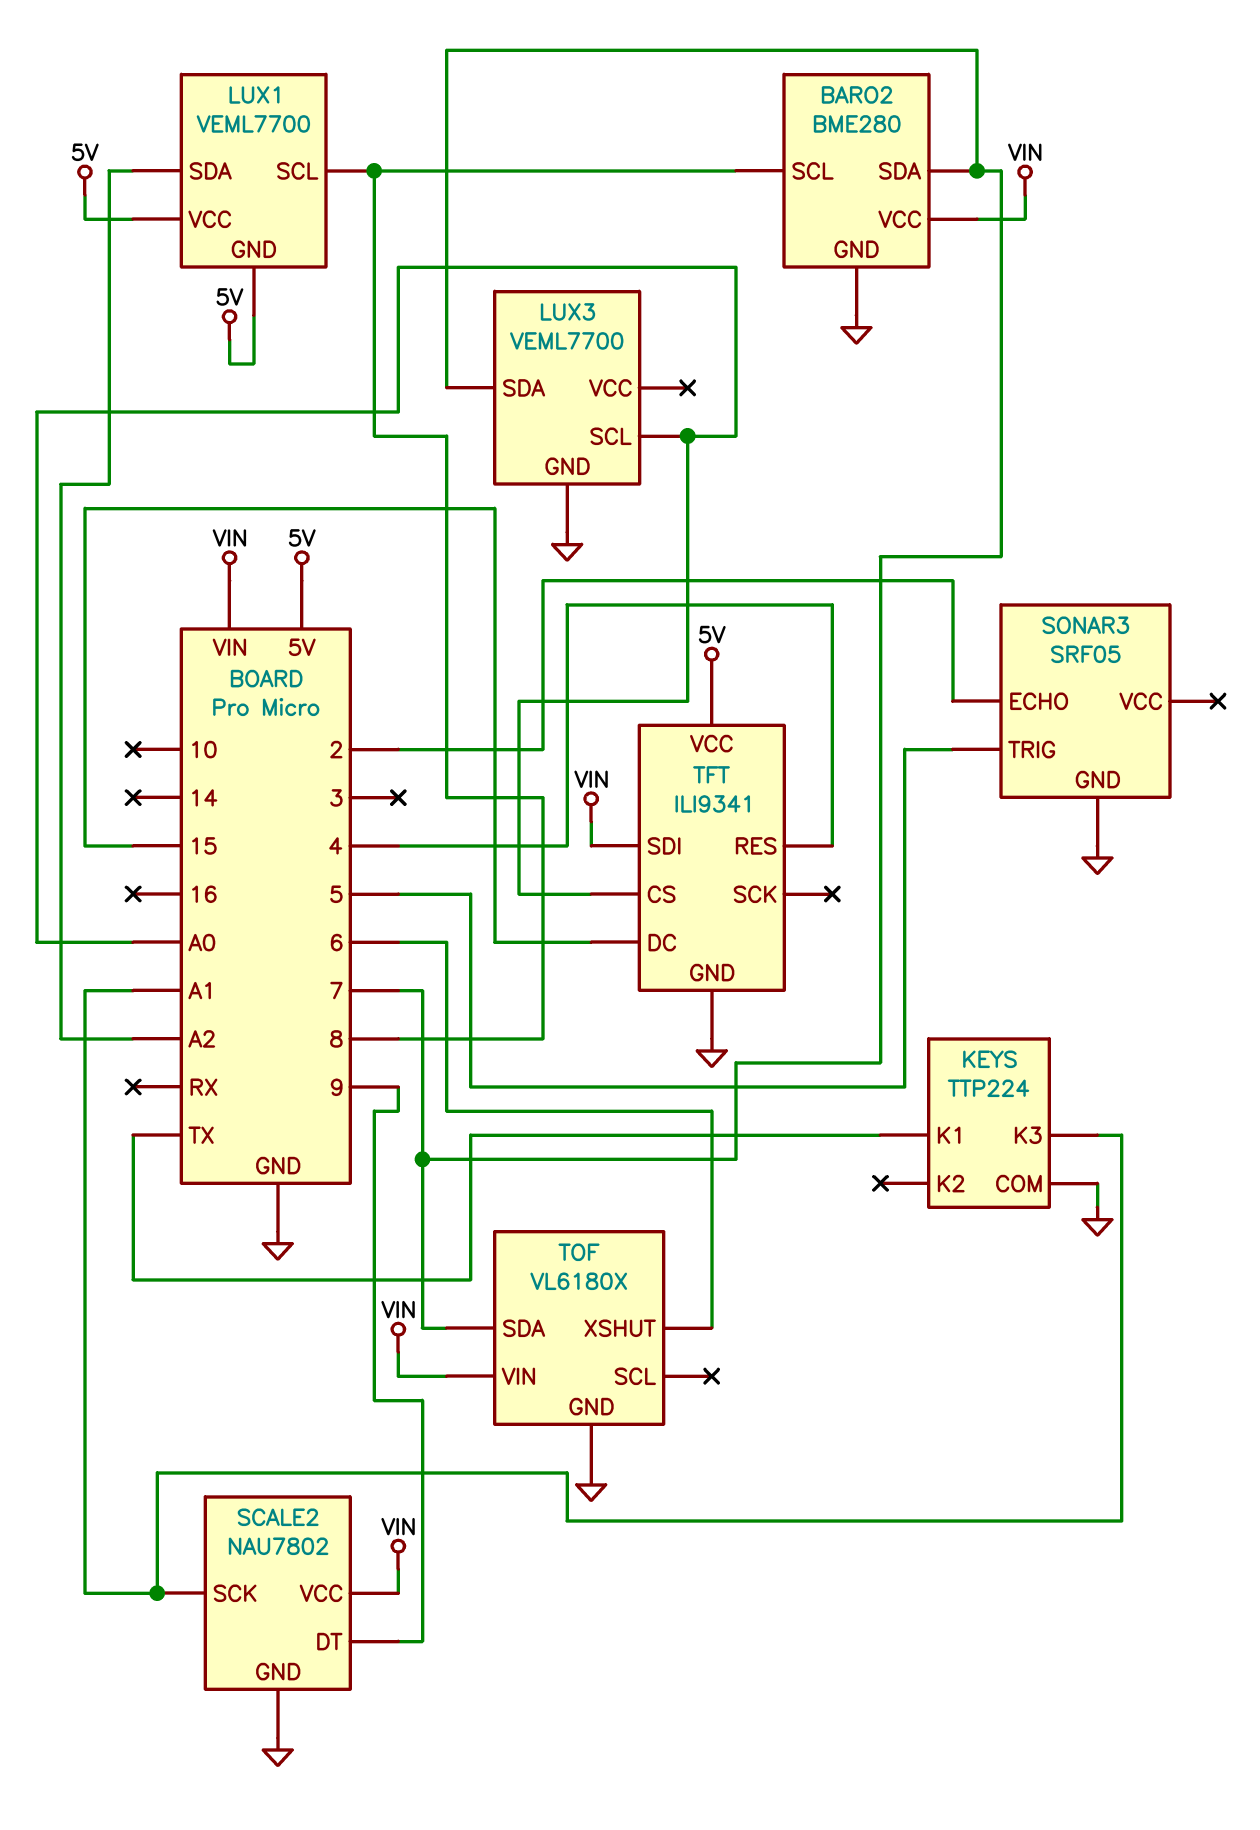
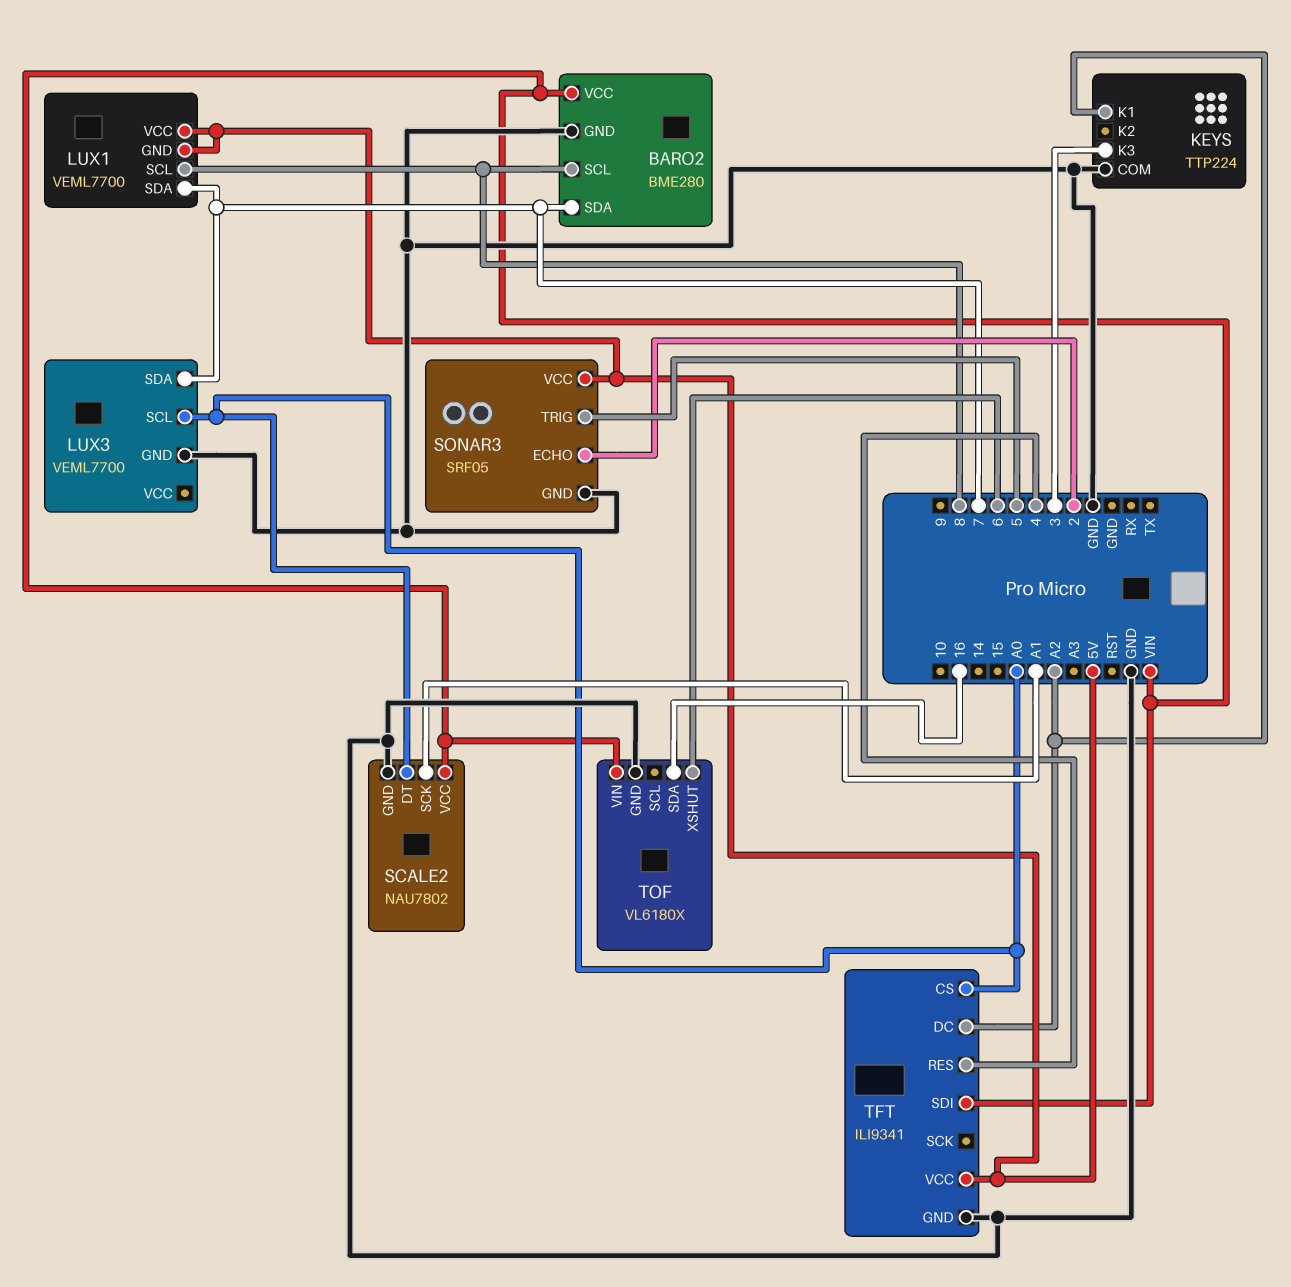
KEYS pin K1: TX -> A2
KEYS pin K3: A1 -> 3
LUX1 pin SDA: A2 -> 7
SCALE2 pin DT: 9 -> A0
SONAR3 pin VCC: none -> 5V
TFT pin DC: 15 -> A2
TOF pin SDA: 7 -> 16

